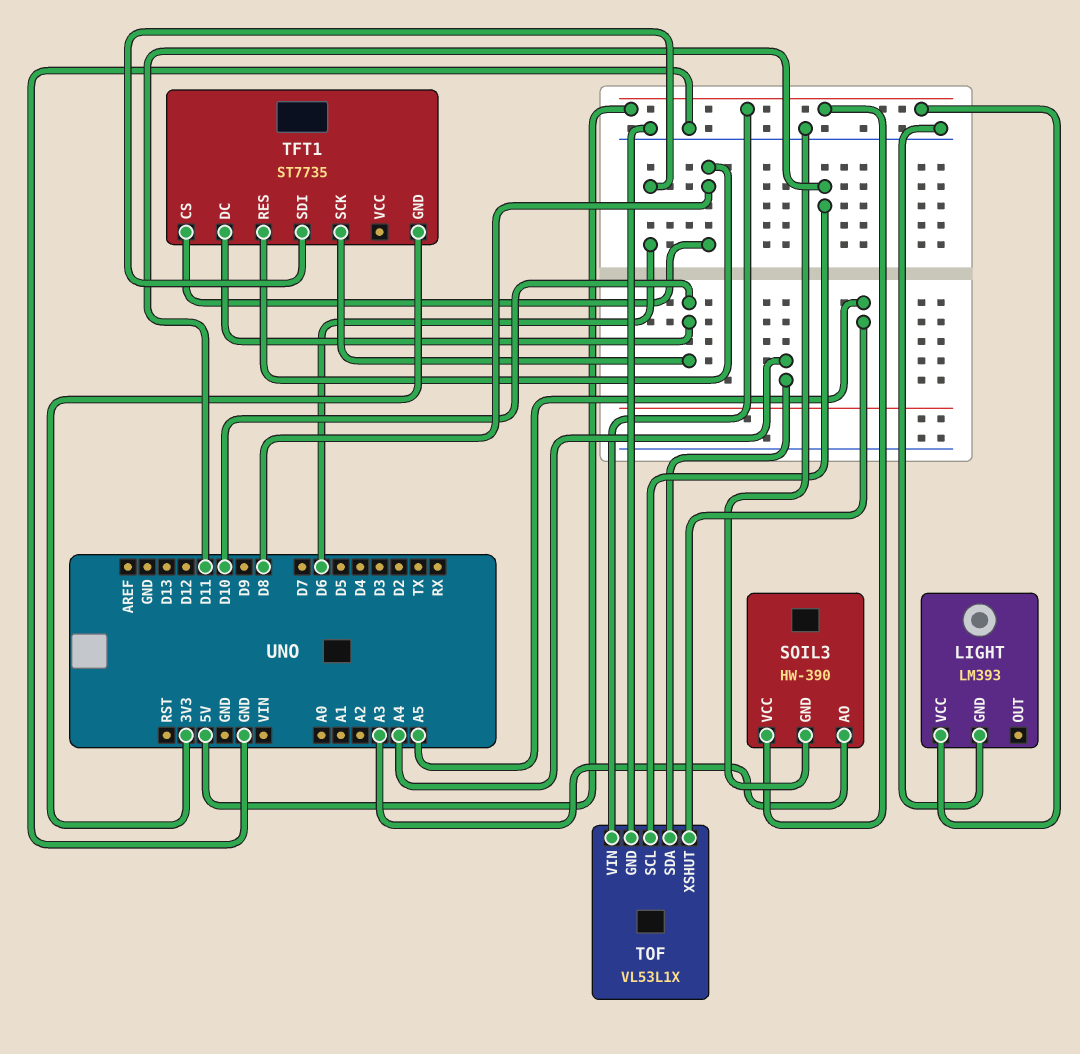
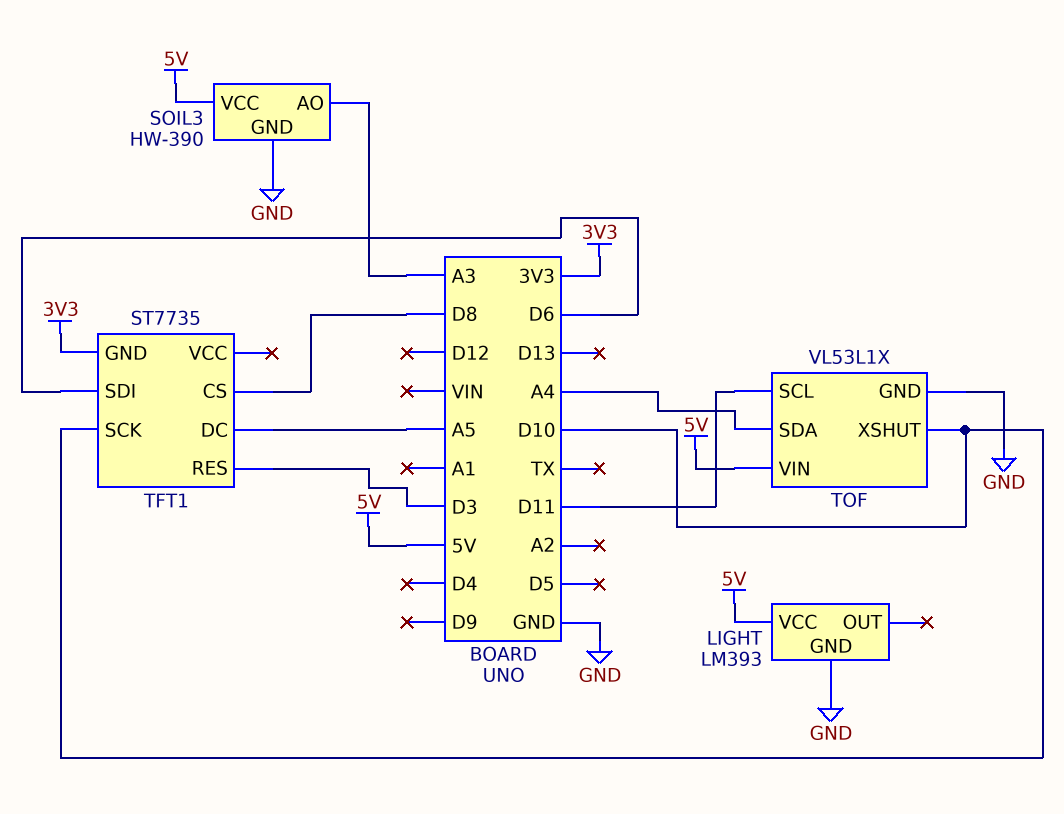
TFT1 pin DC: D10 -> A5
TFT1 pin RES: D8 -> D3
TOF pin XSHUT: A5 -> D10

